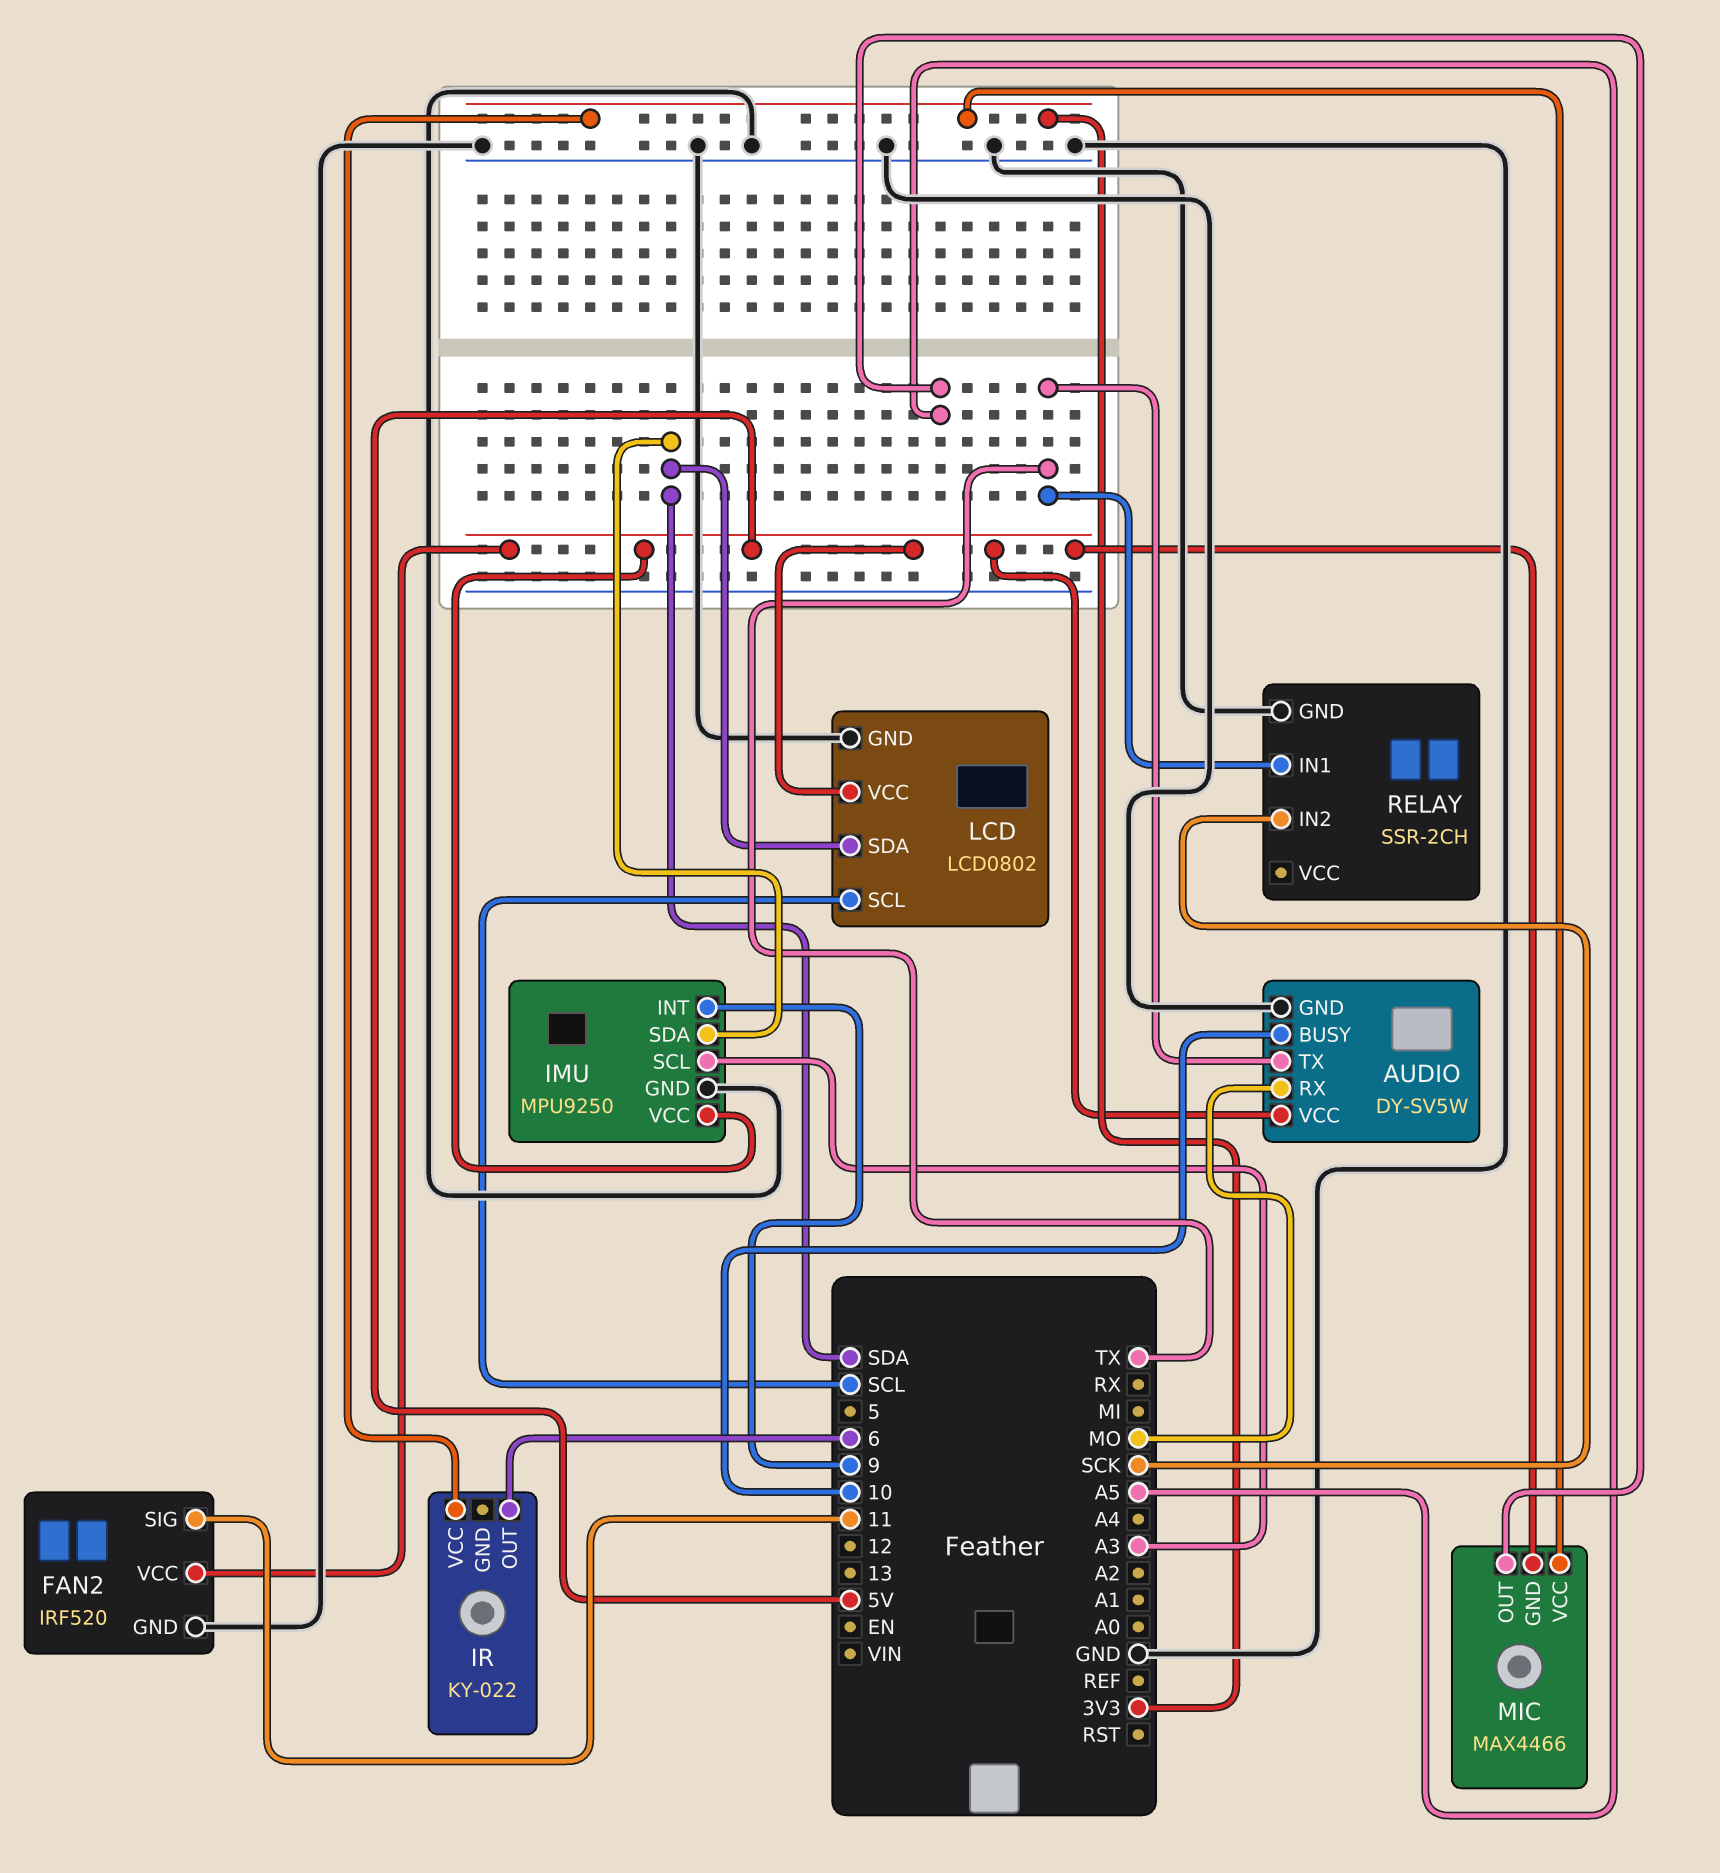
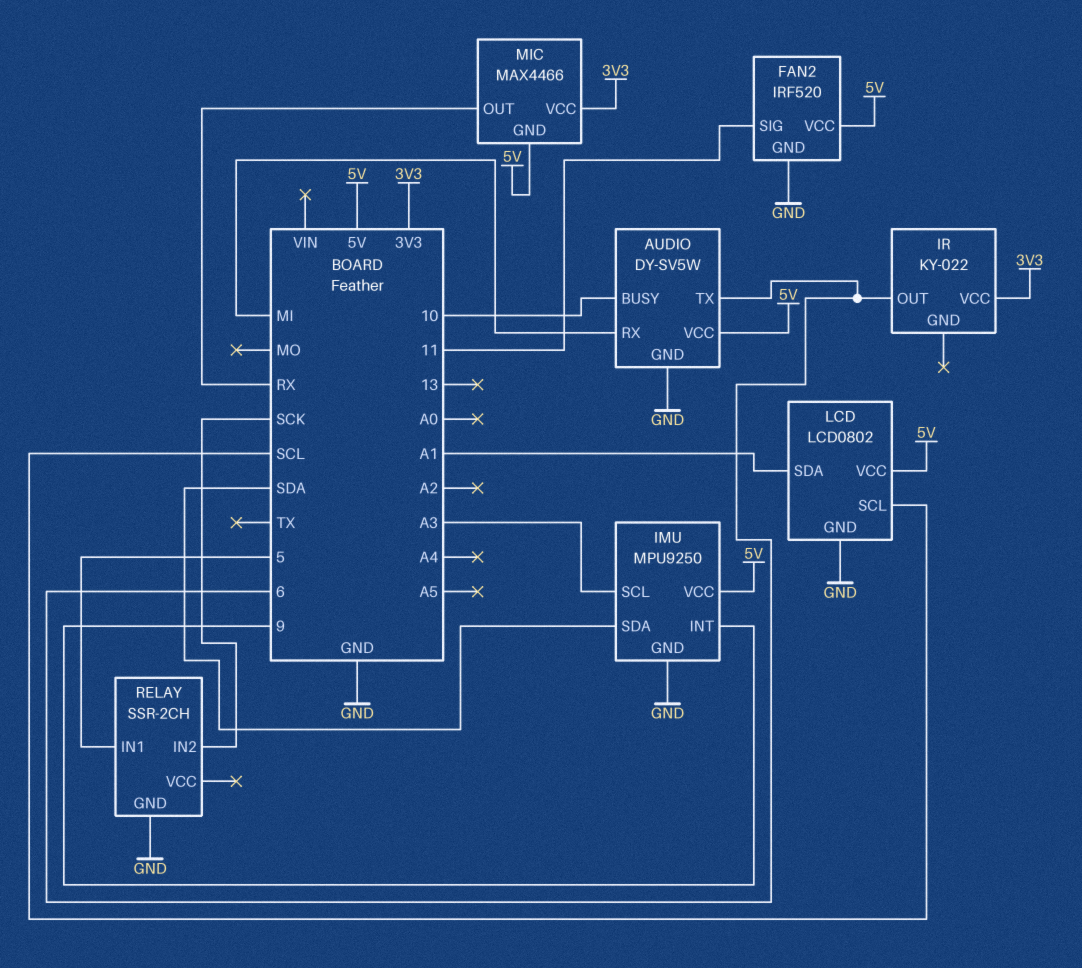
AUDIO pin RX: MO -> MI
AUDIO pin TX: TX -> 6
LCD pin SDA: SDA -> A1
MIC pin OUT: A5 -> RX
RELAY pin IN1: TX -> 5

